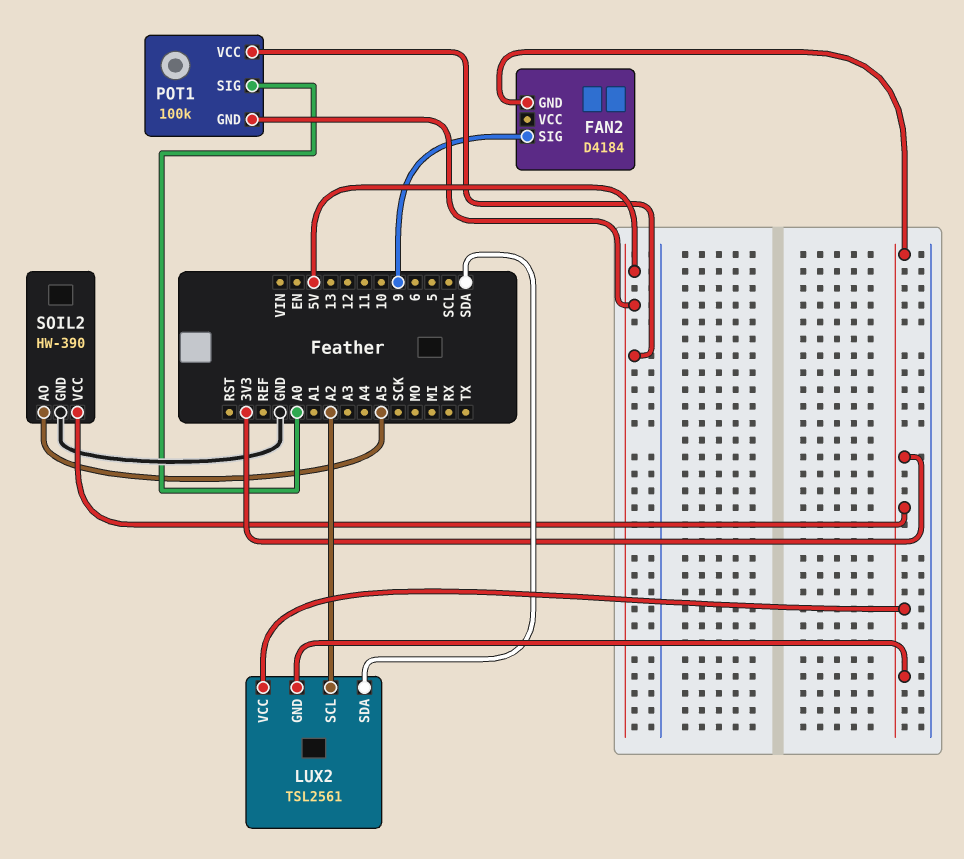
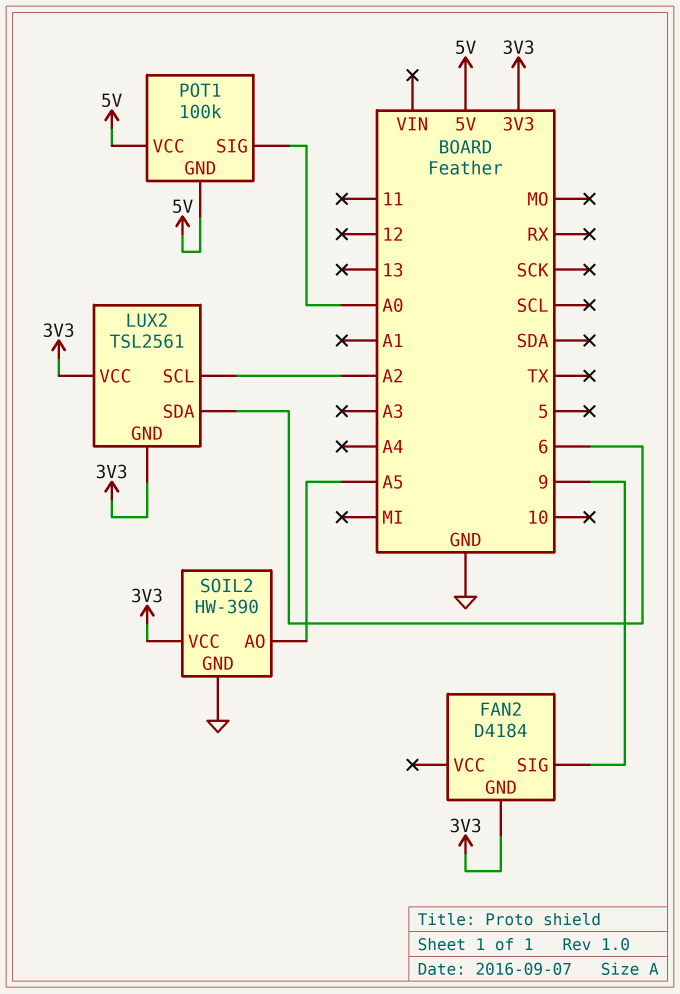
LUX2 pin SDA: SDA -> 6

